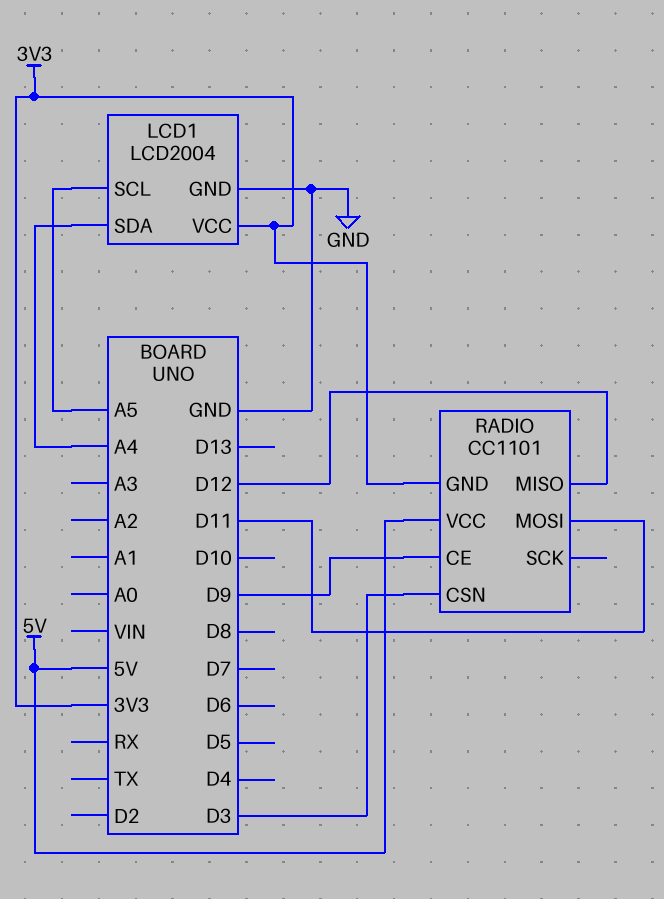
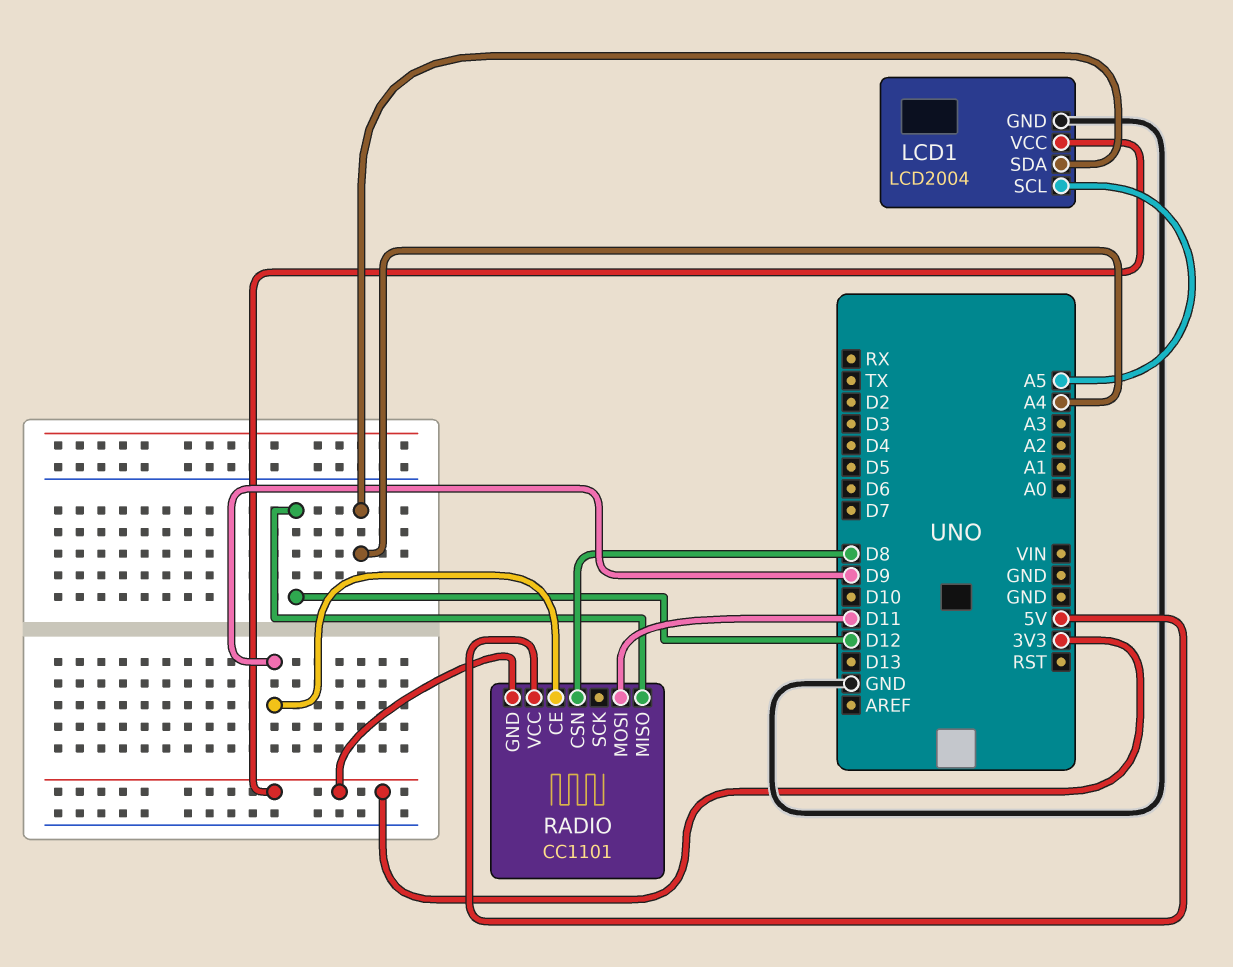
RADIO pin CSN: D3 -> D8

